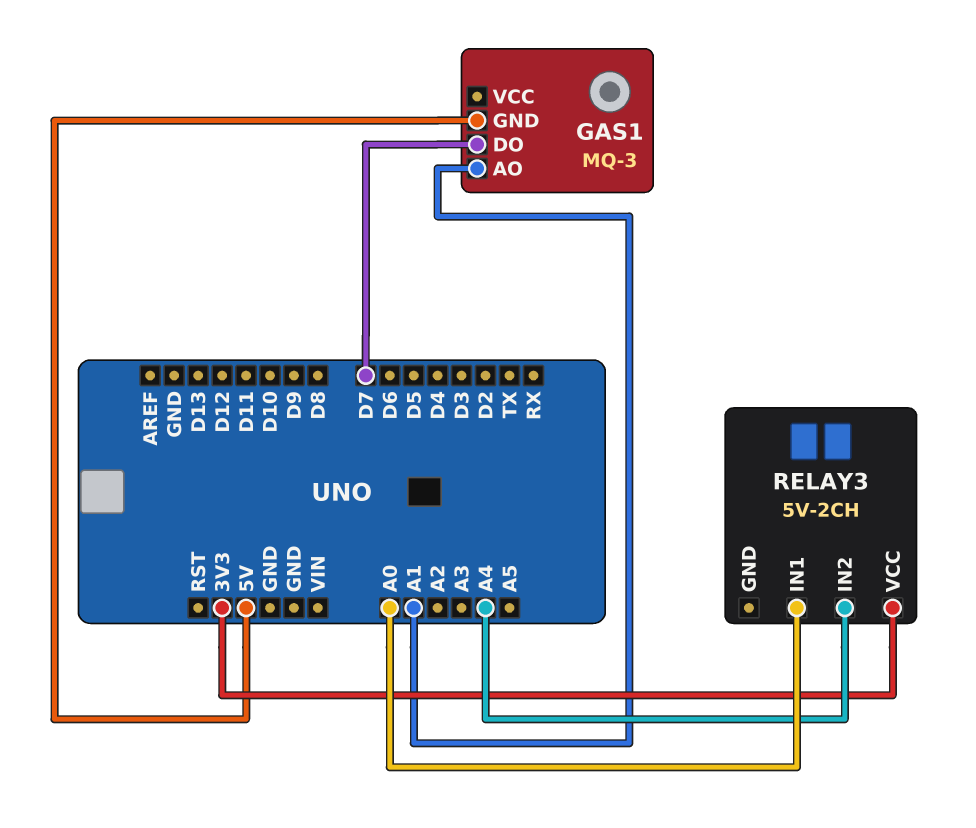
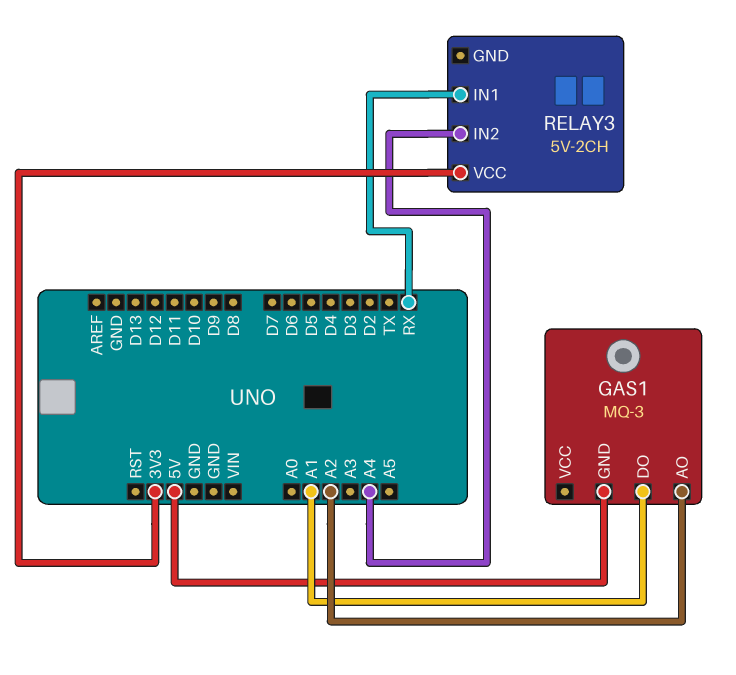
GAS1 pin AO: A1 -> A2
GAS1 pin DO: D7 -> A1
RELAY3 pin IN1: A0 -> RX

